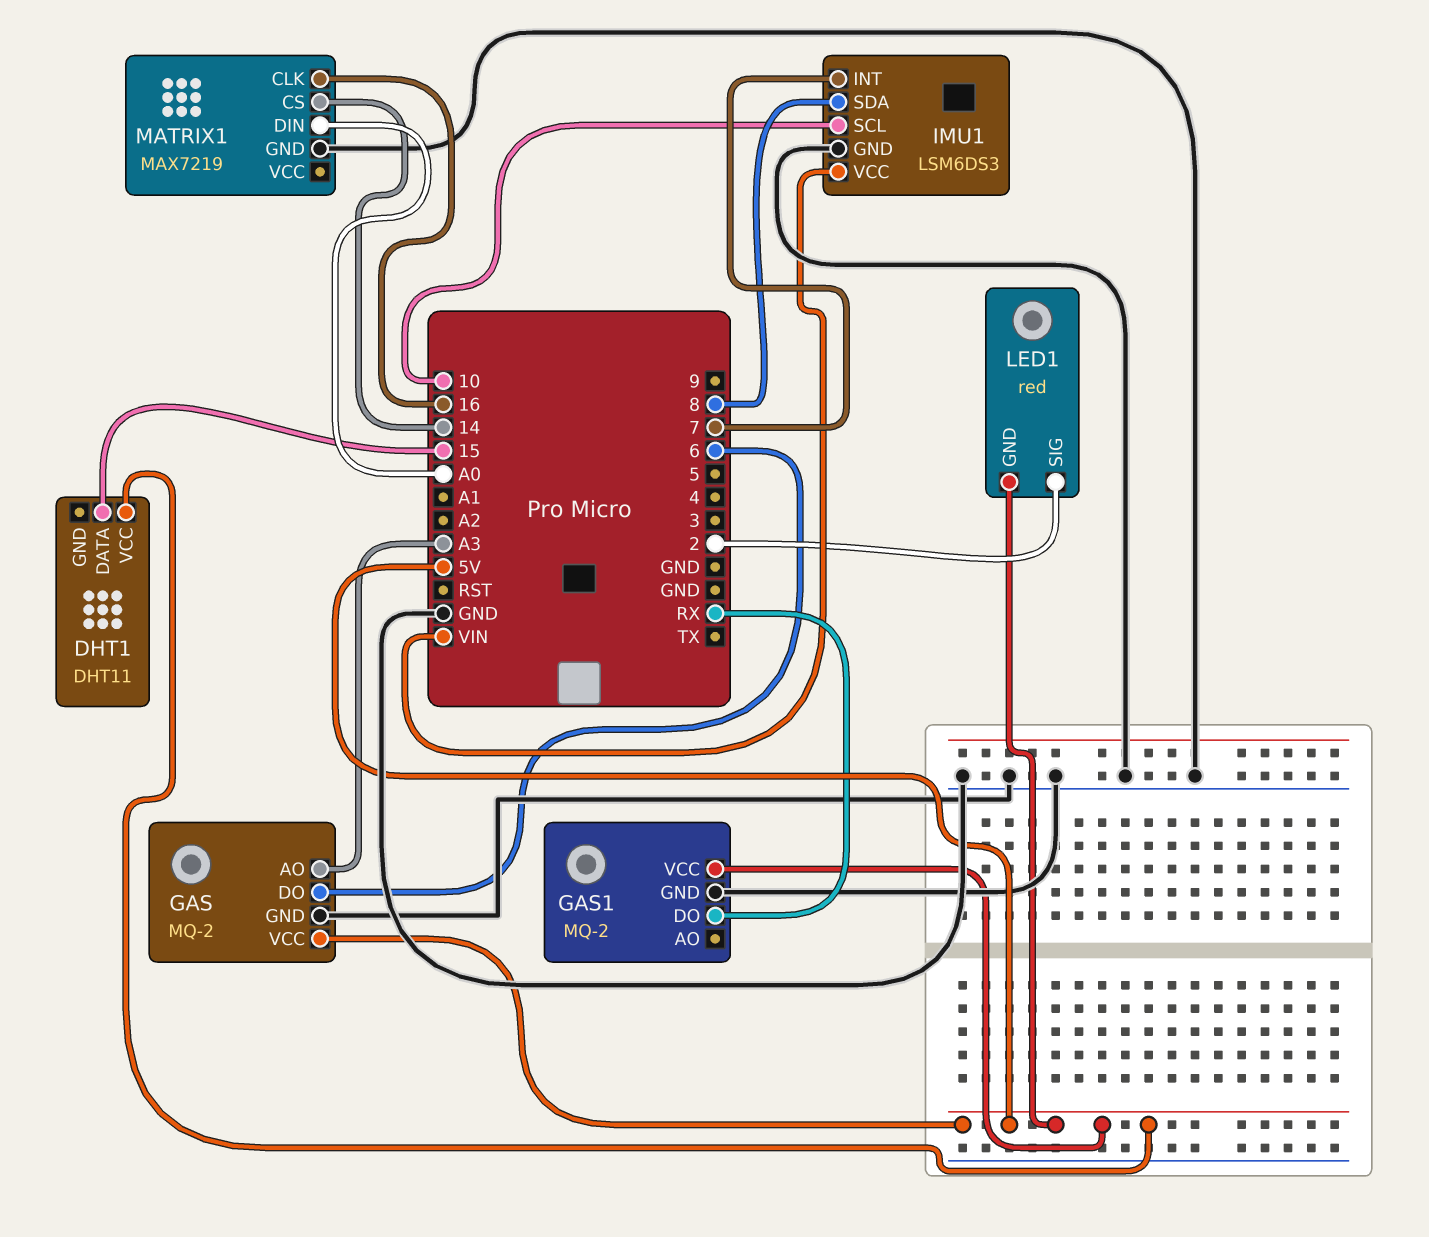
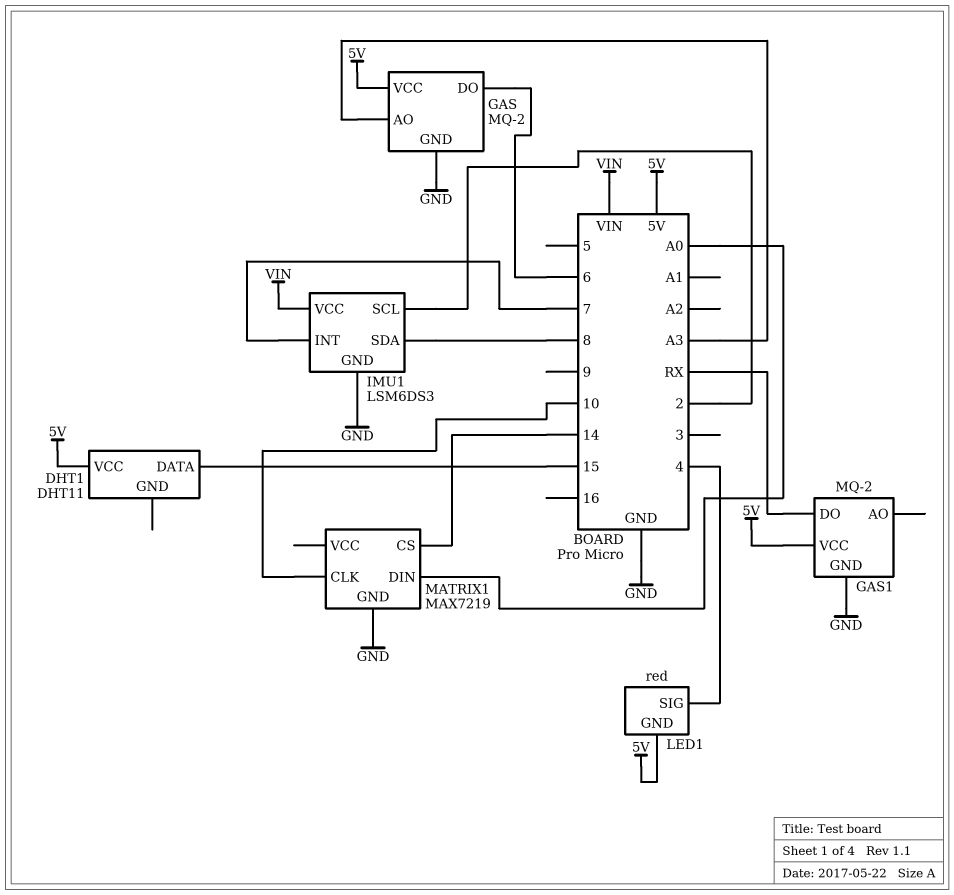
IMU1 pin SCL: 10 -> 2
LED1 pin SIG: 2 -> 4
MATRIX1 pin CLK: 16 -> 10

